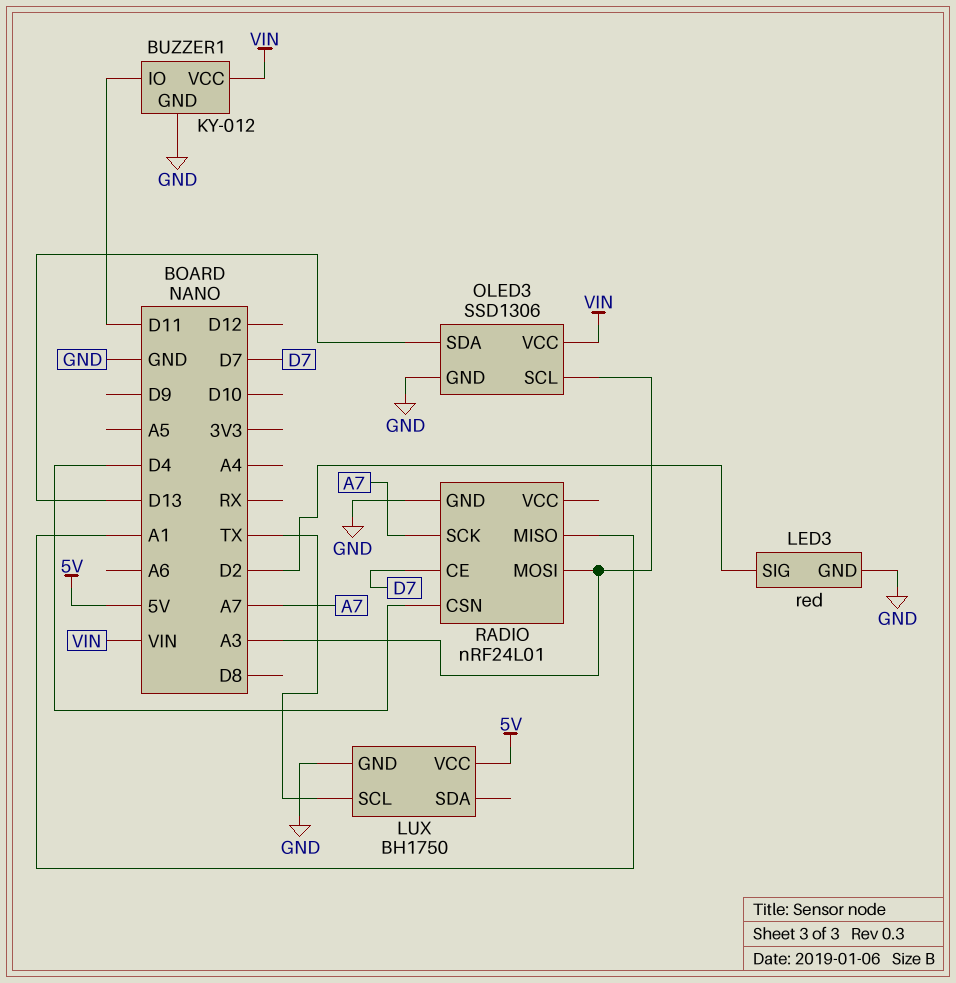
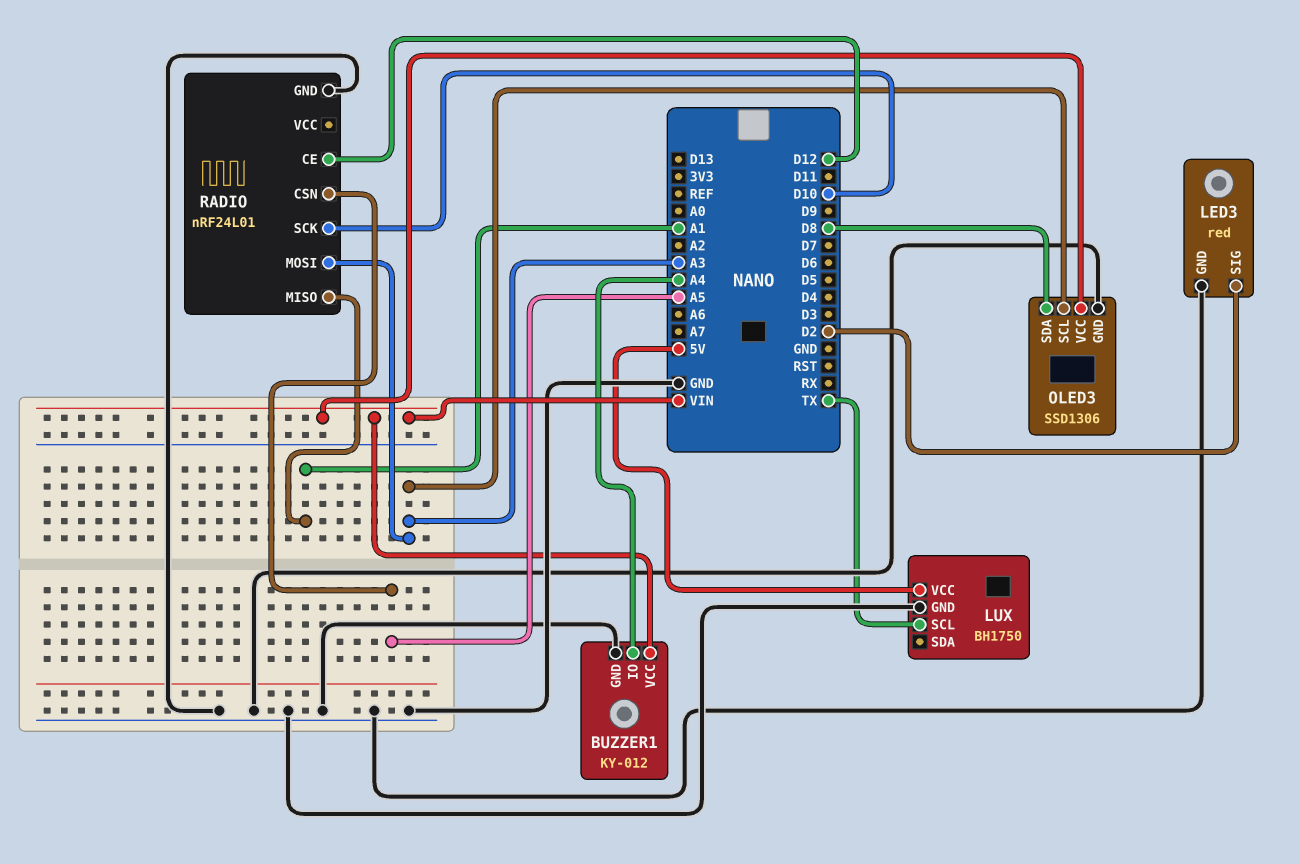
BUZZER1 pin IO: D11 -> A4
OLED3 pin SDA: D13 -> D8
RADIO pin CE: D7 -> D12
RADIO pin CSN: D4 -> A5
RADIO pin SCK: A7 -> D10

